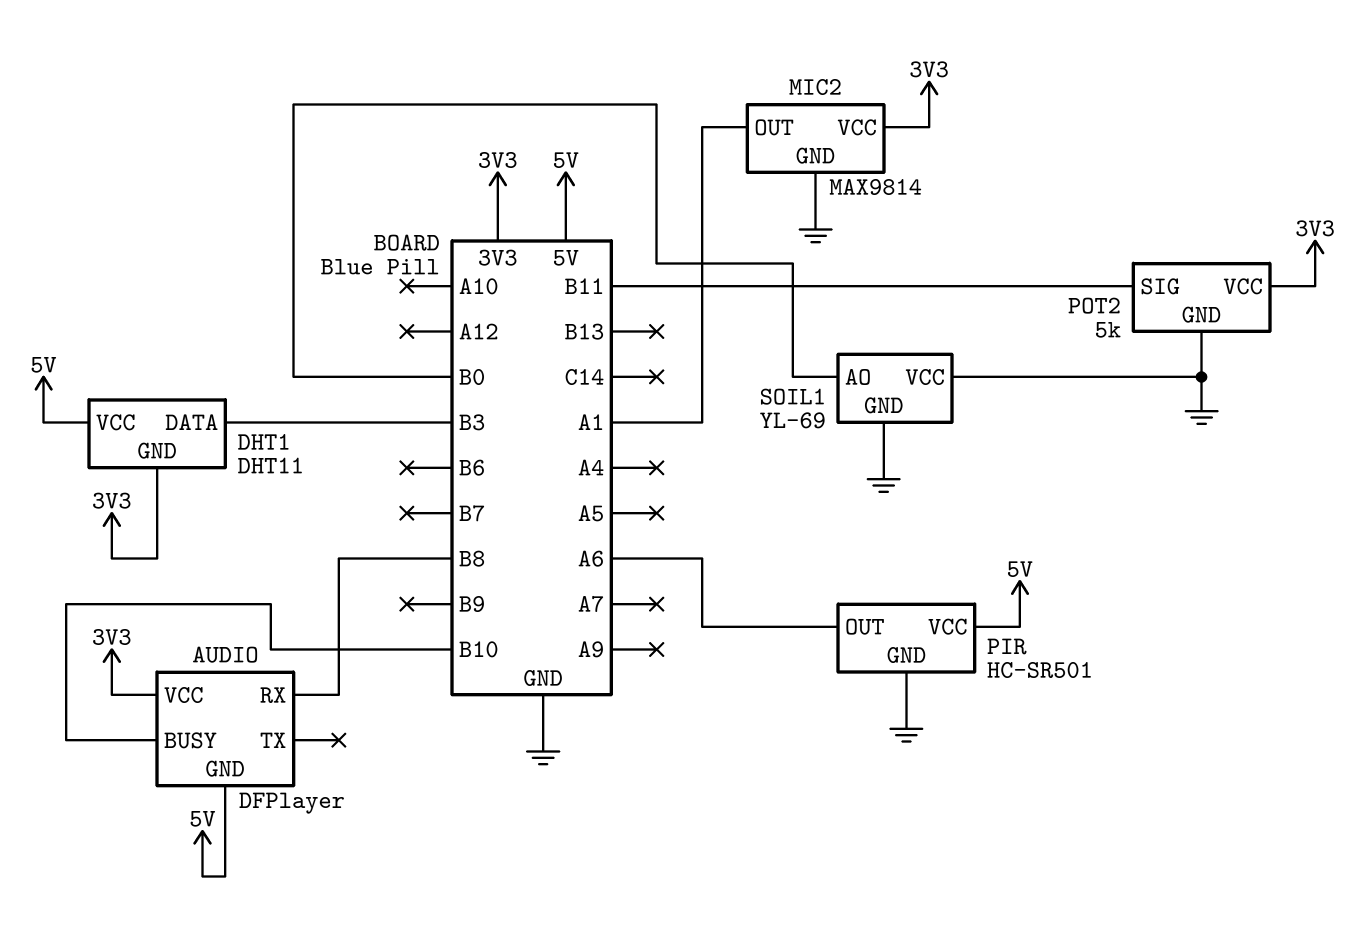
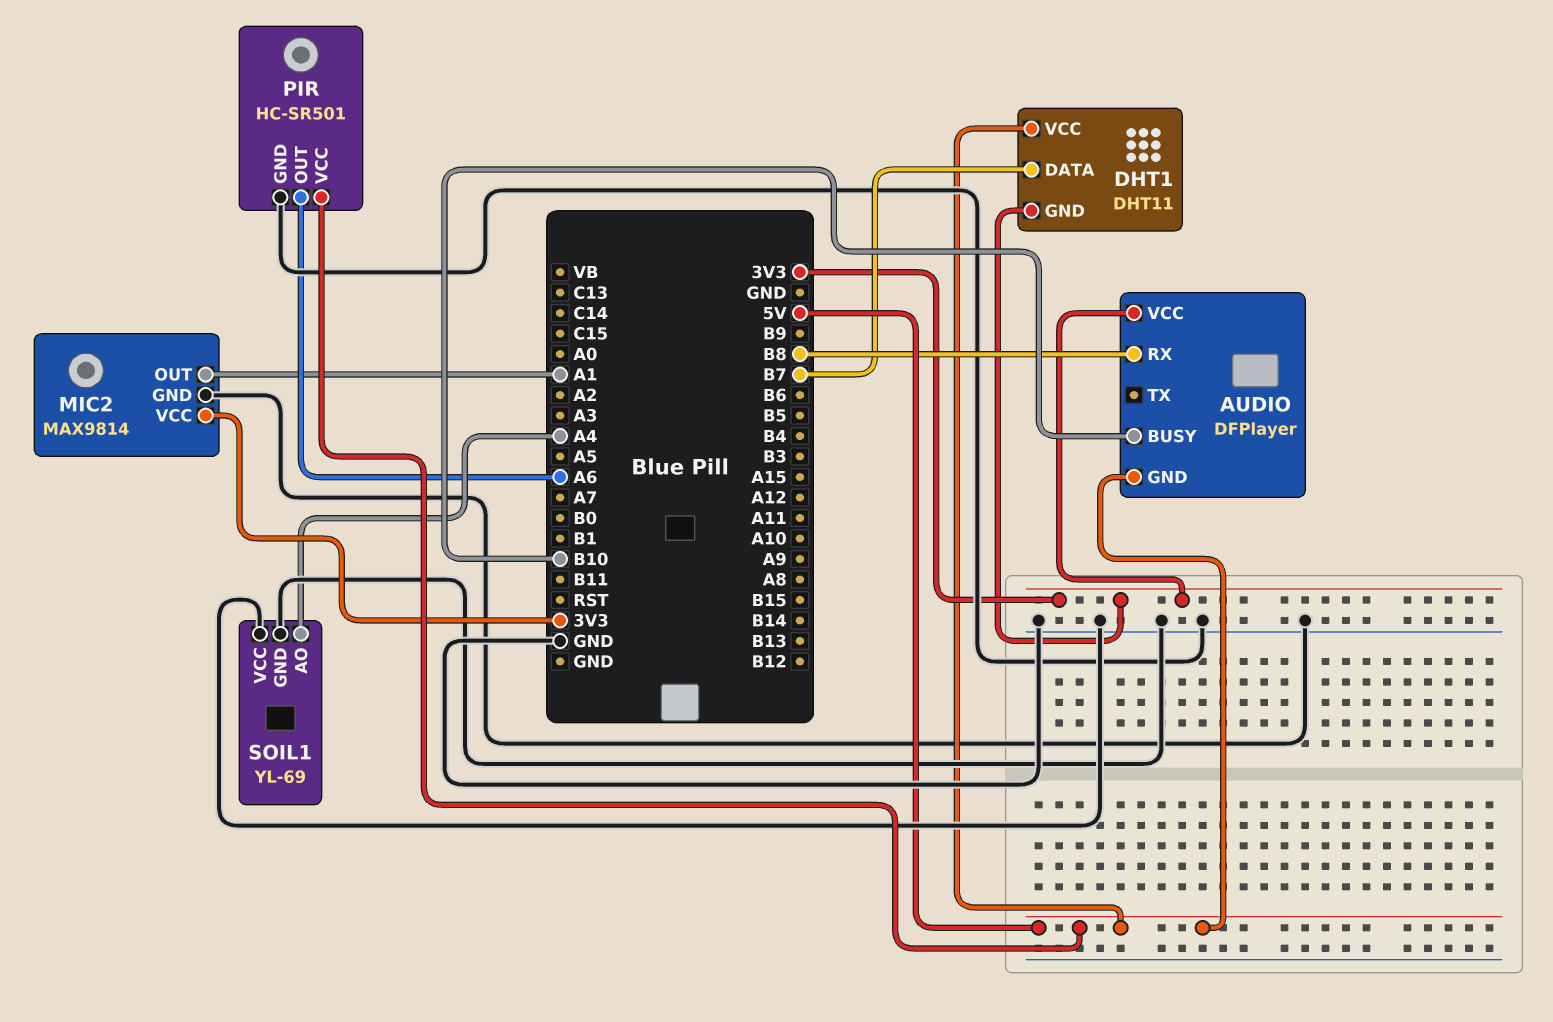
DHT1 pin DATA: B3 -> B7
POT2: 5k -> none
POT2 pin GND: GND -> none
POT2 pin SIG: B11 -> none
POT2 pin VCC: 3V3 -> none
SOIL1 pin AO: B0 -> A4

